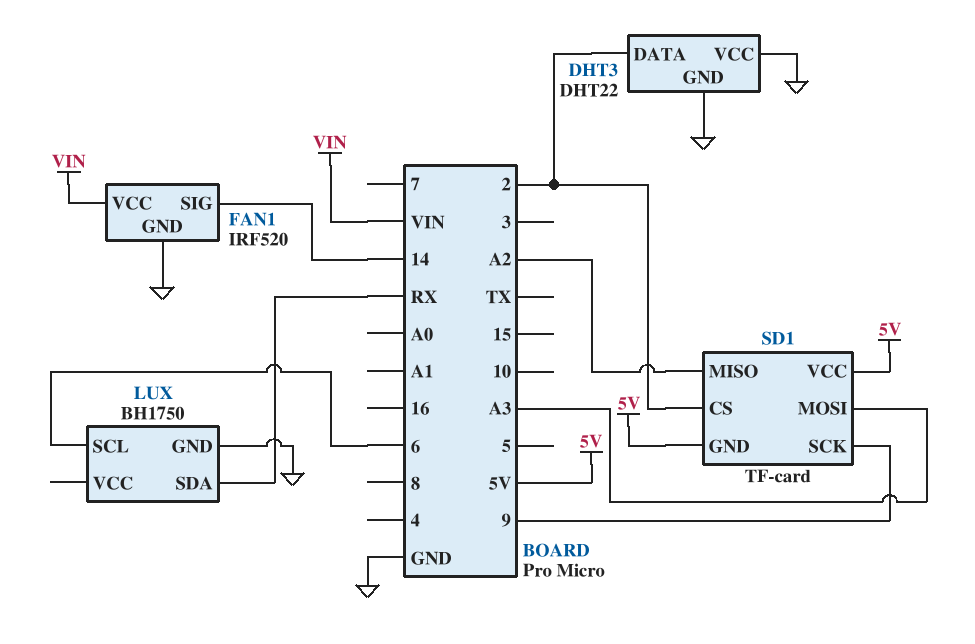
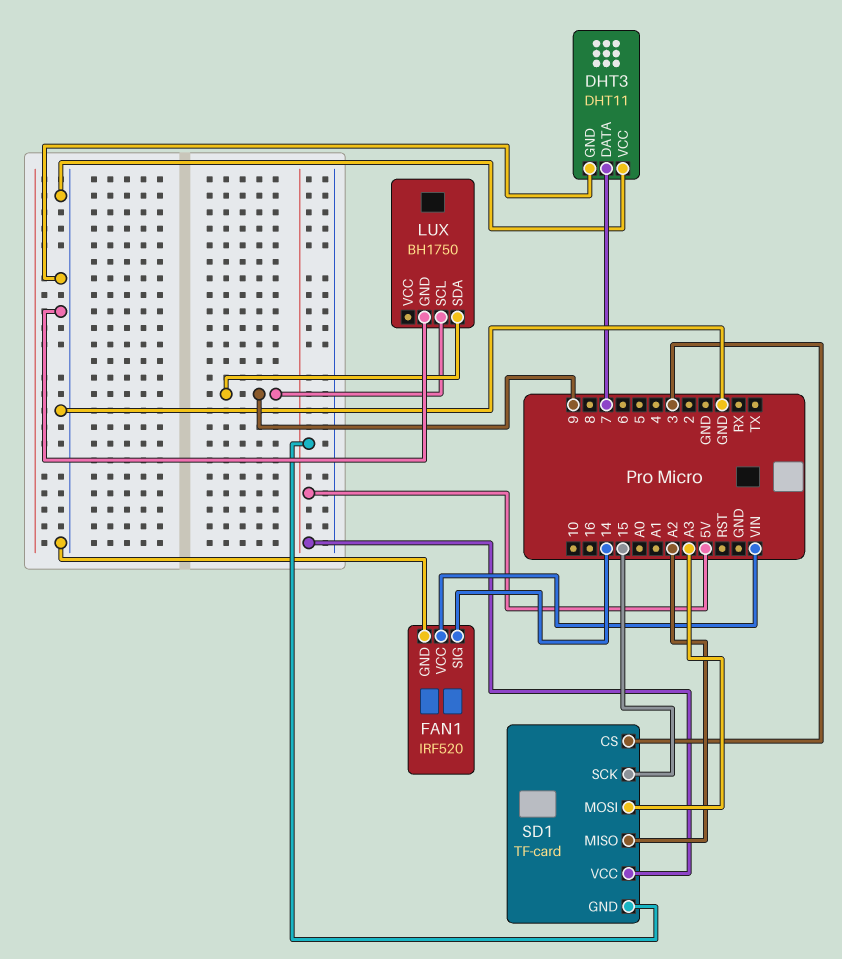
DHT3: DHT22 -> DHT11
DHT3 pin DATA: 2 -> 7
LUX pin SCL: 6 -> 9
LUX pin SDA: RX -> 9
SD1 pin CS: 2 -> 3
SD1 pin SCK: 9 -> 15

